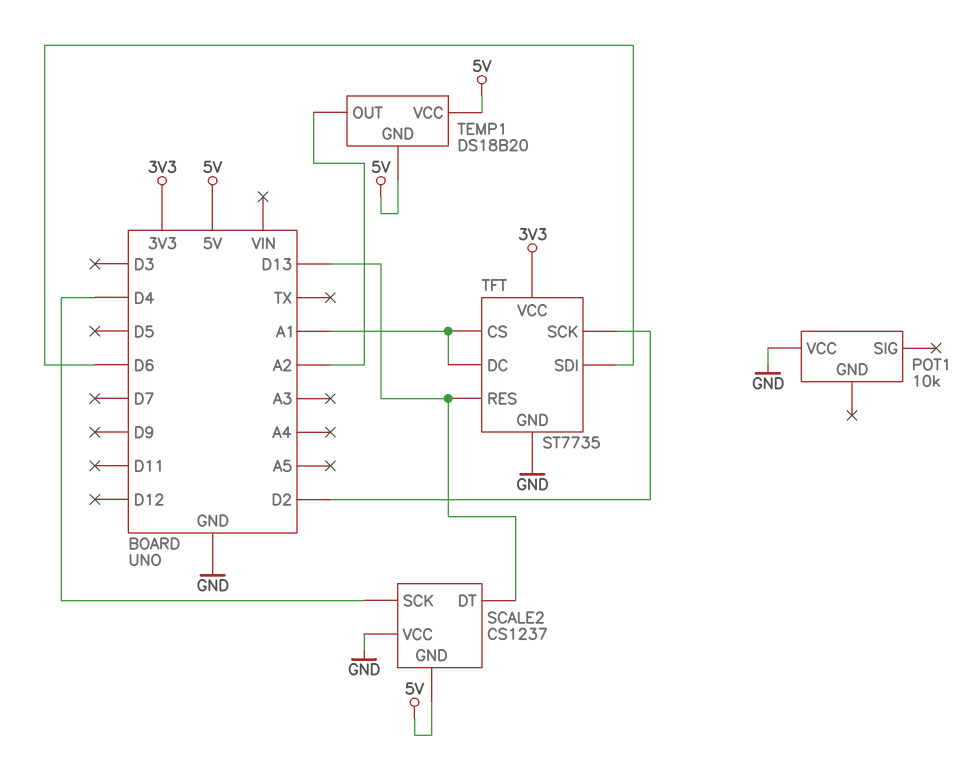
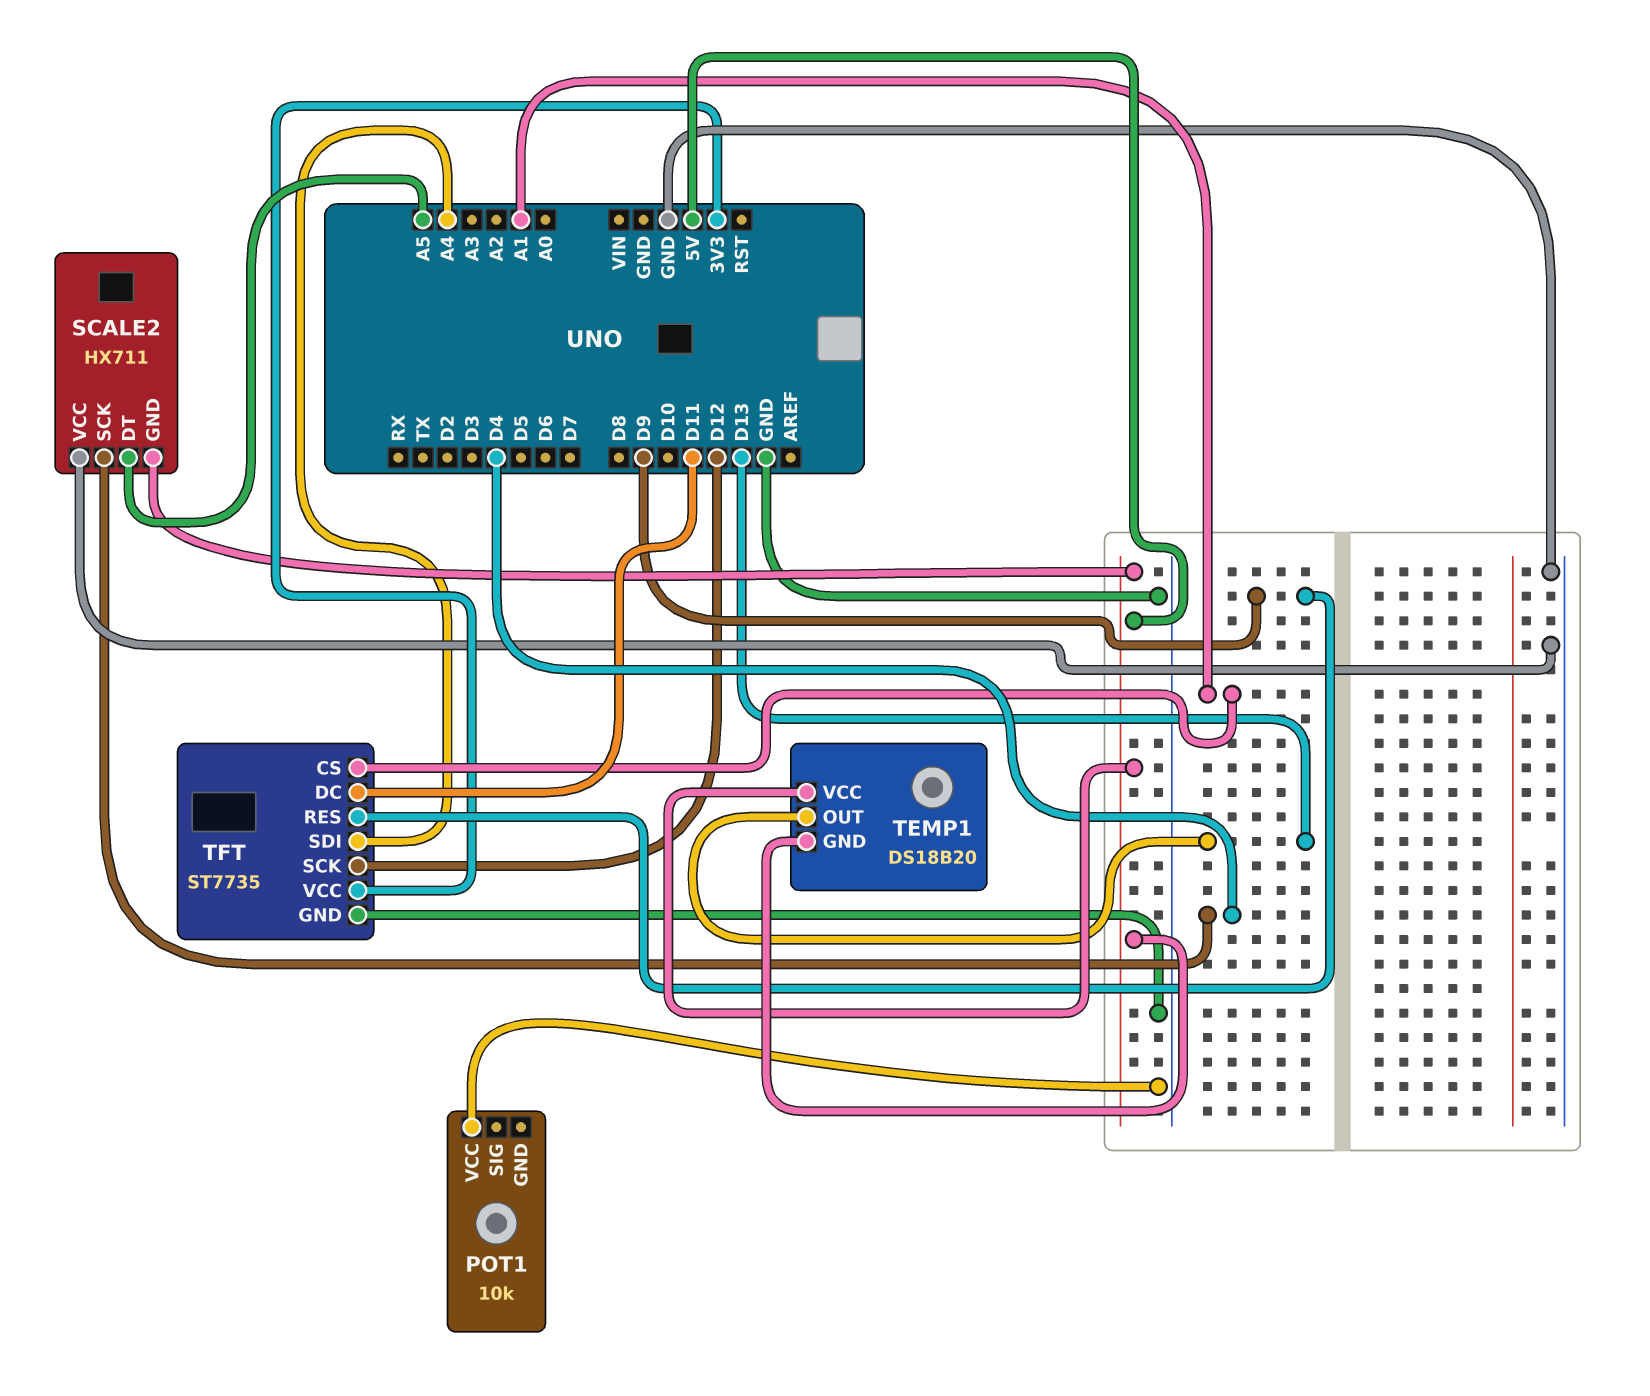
SCALE2: CS1237 -> HX711
SCALE2 pin DT: D13 -> A5
TEMP1 pin OUT: A2 -> D13
TFT pin DC: A1 -> D11
TFT pin RES: D13 -> D9
TFT pin SCK: D2 -> D12
TFT pin SDI: D6 -> A4

